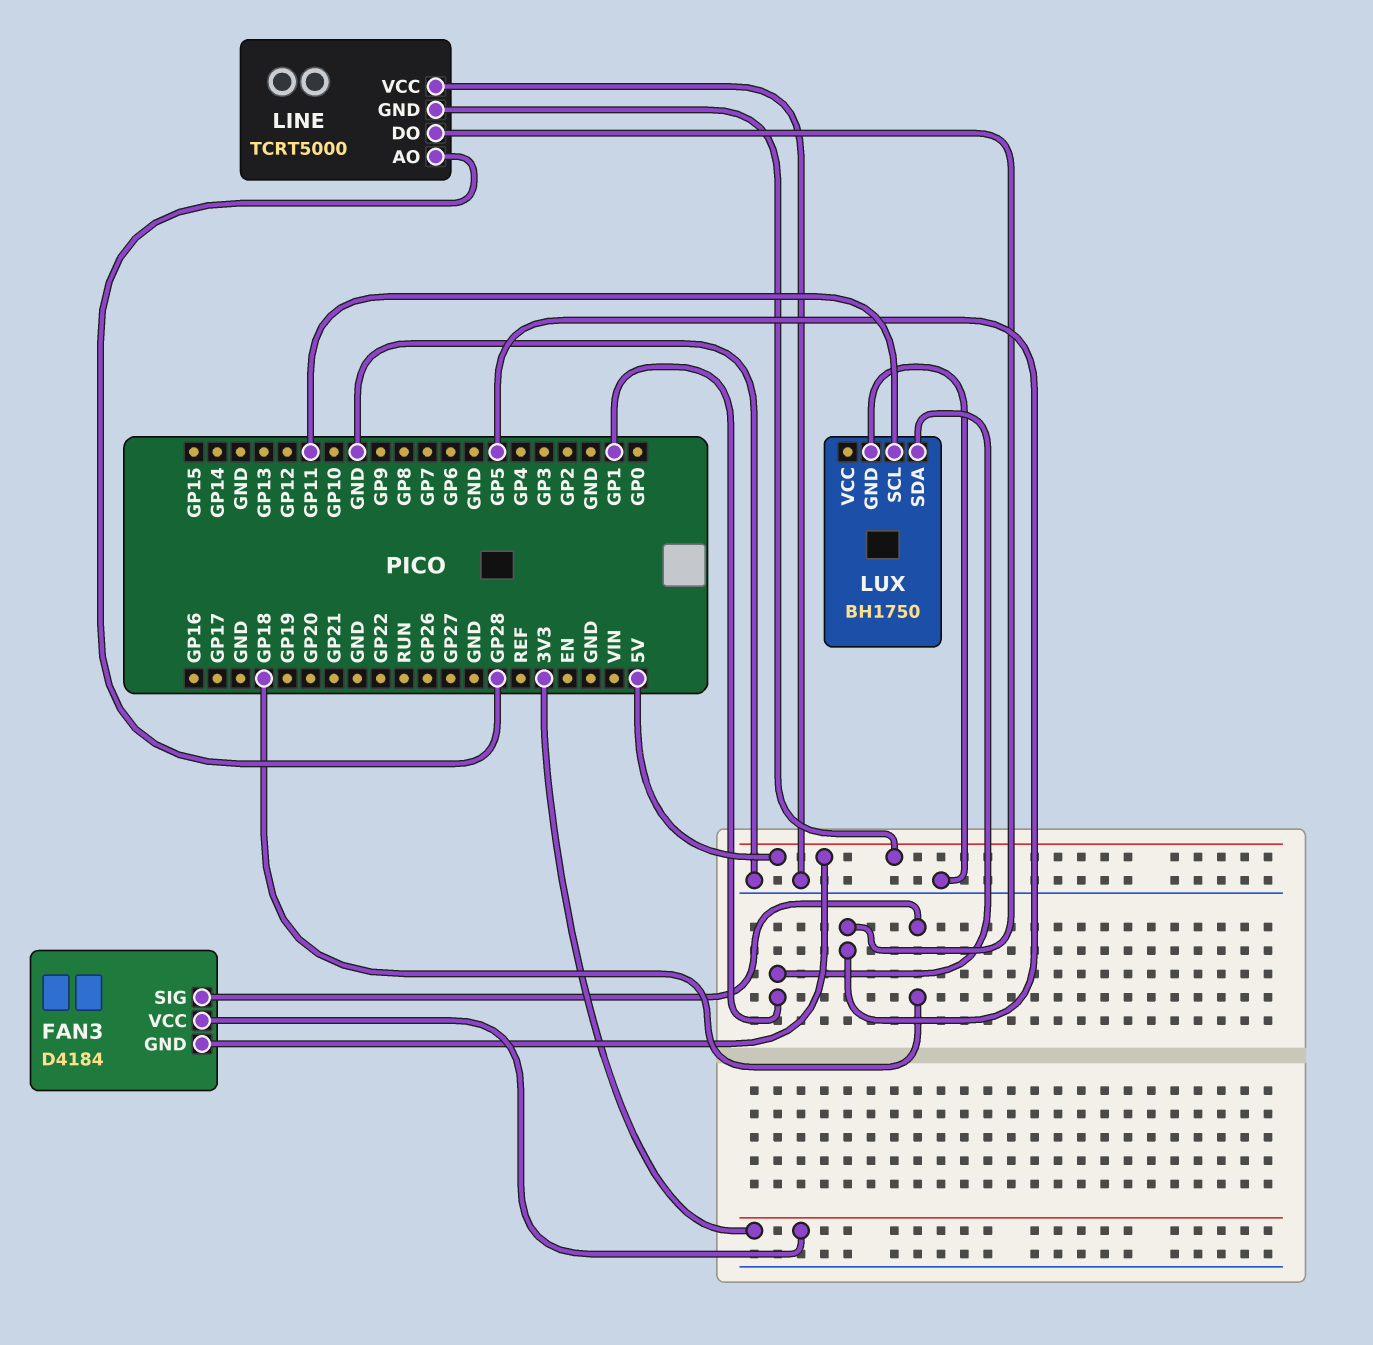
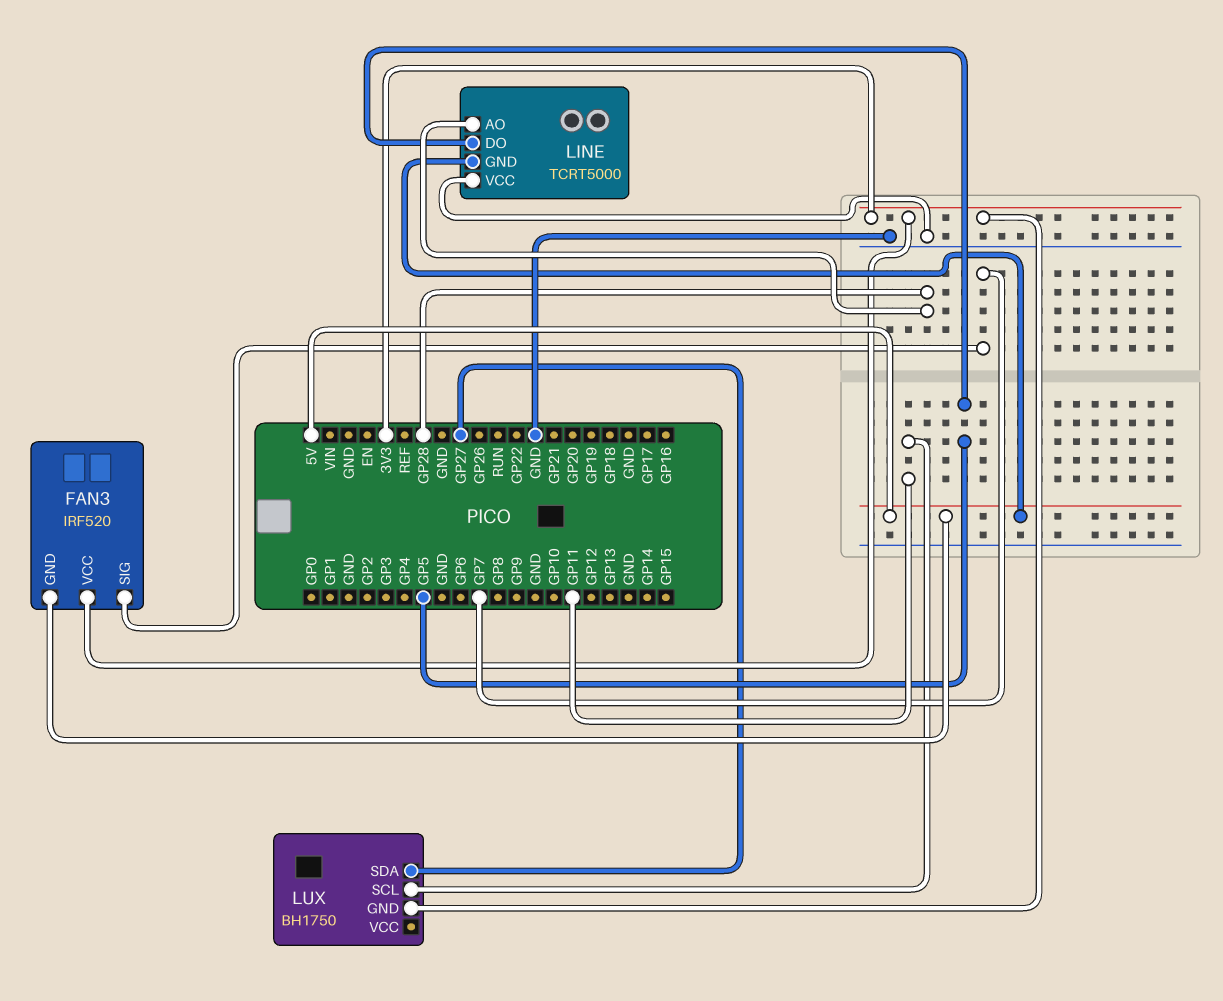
FAN3: D4184 -> IRF520
FAN3 pin SIG: GP18 -> GP7
LUX pin GND: GND -> 3V3
LUX pin SDA: GP1 -> GP27

